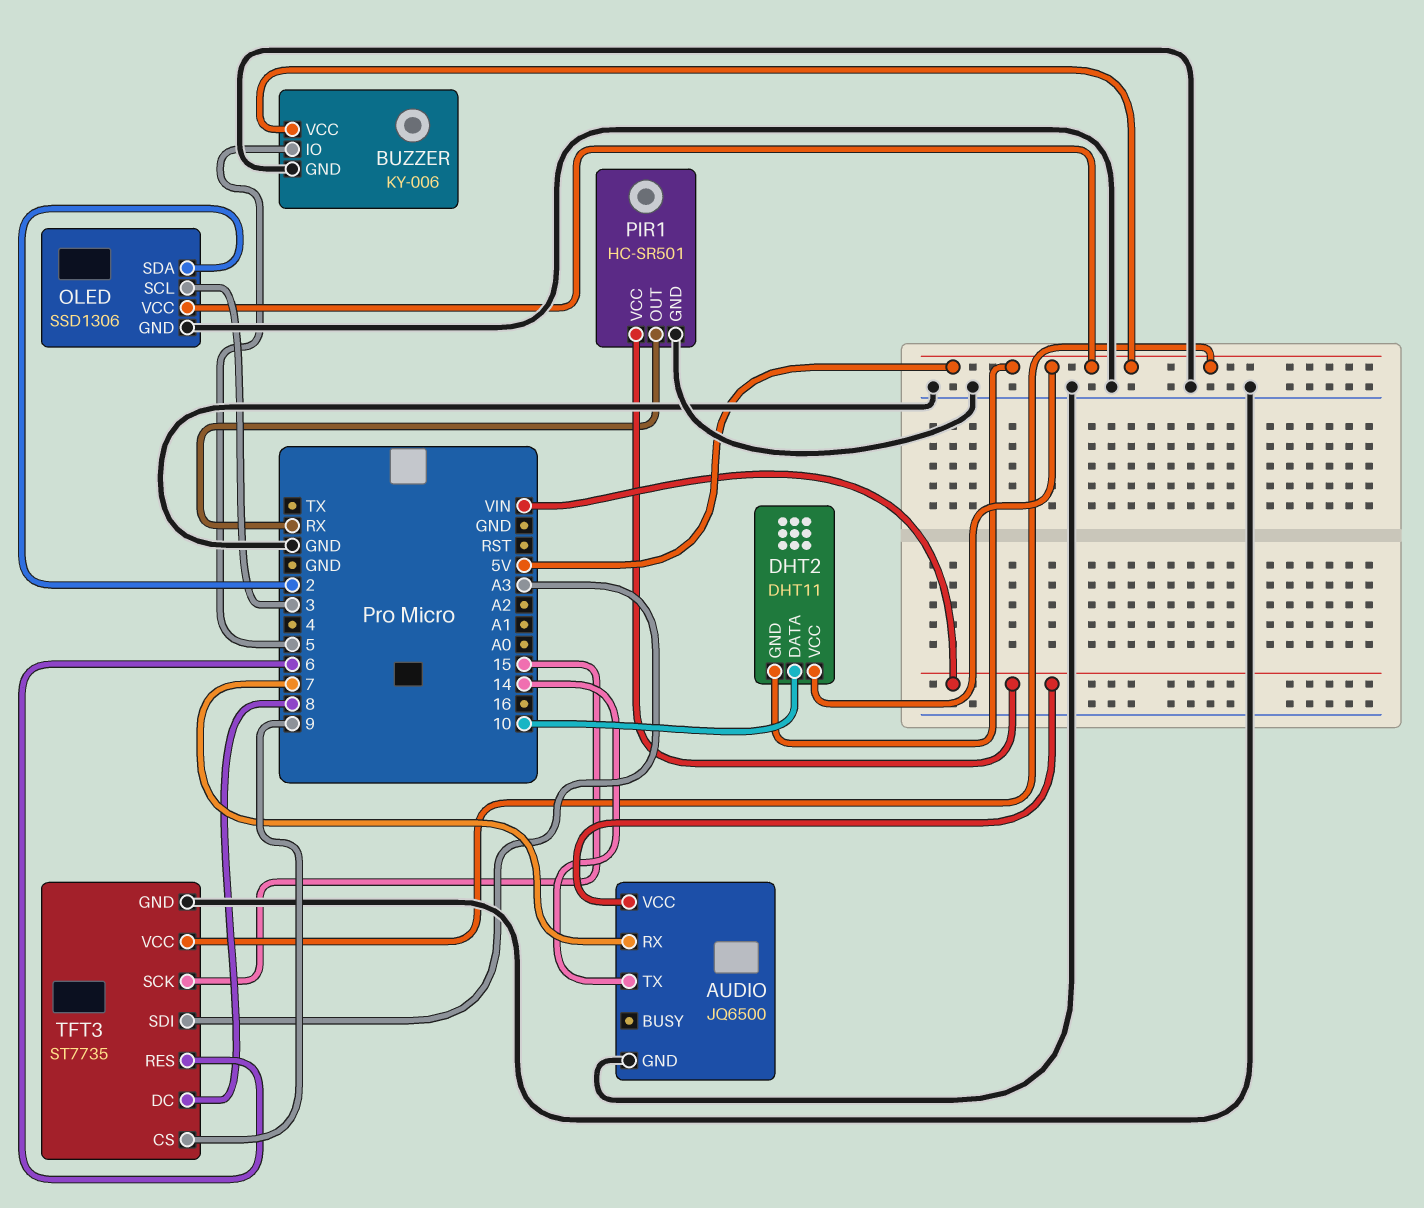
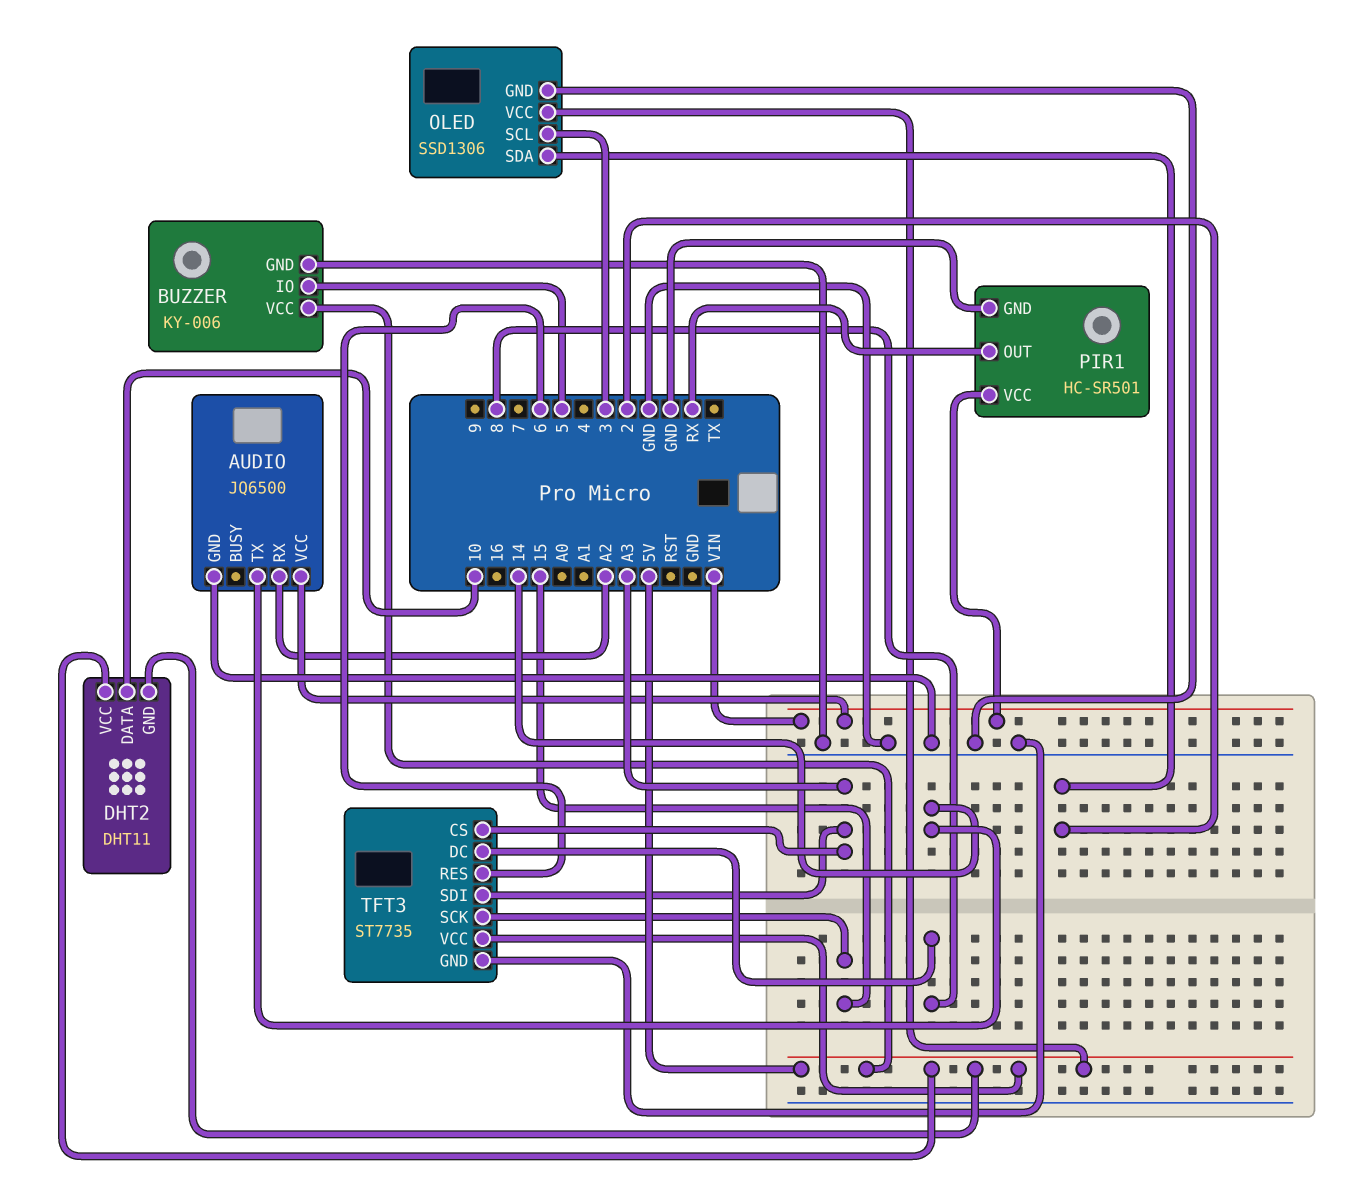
AUDIO pin RX: 7 -> A2
TFT3 pin CS: 9 -> A3

